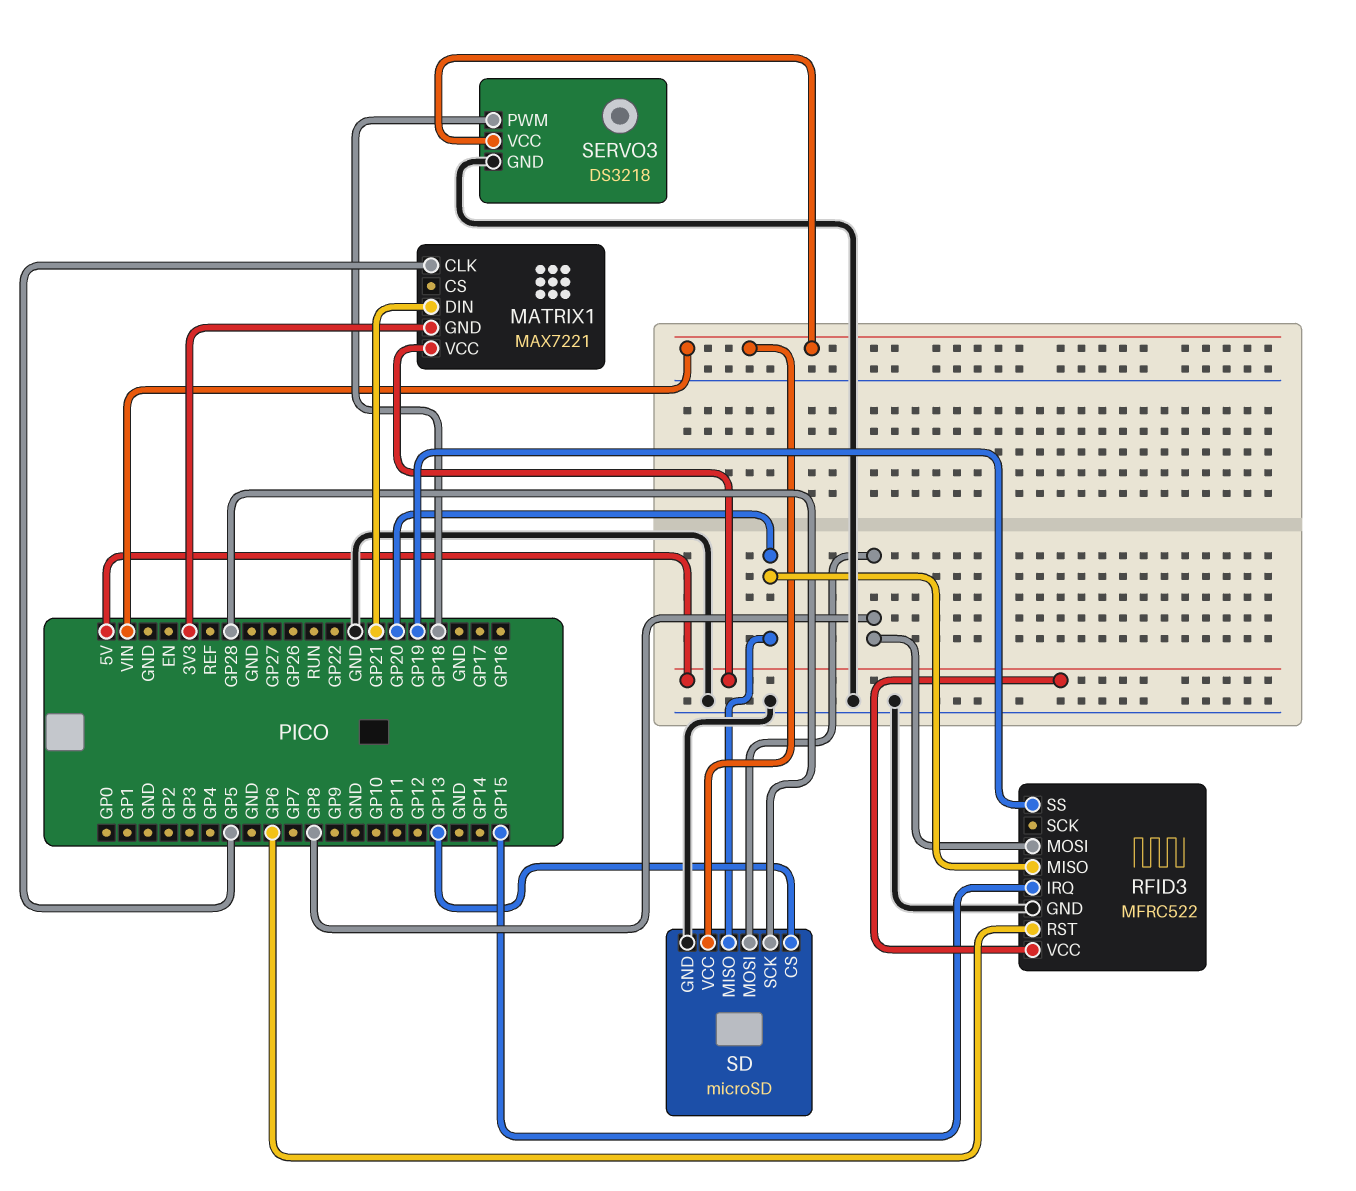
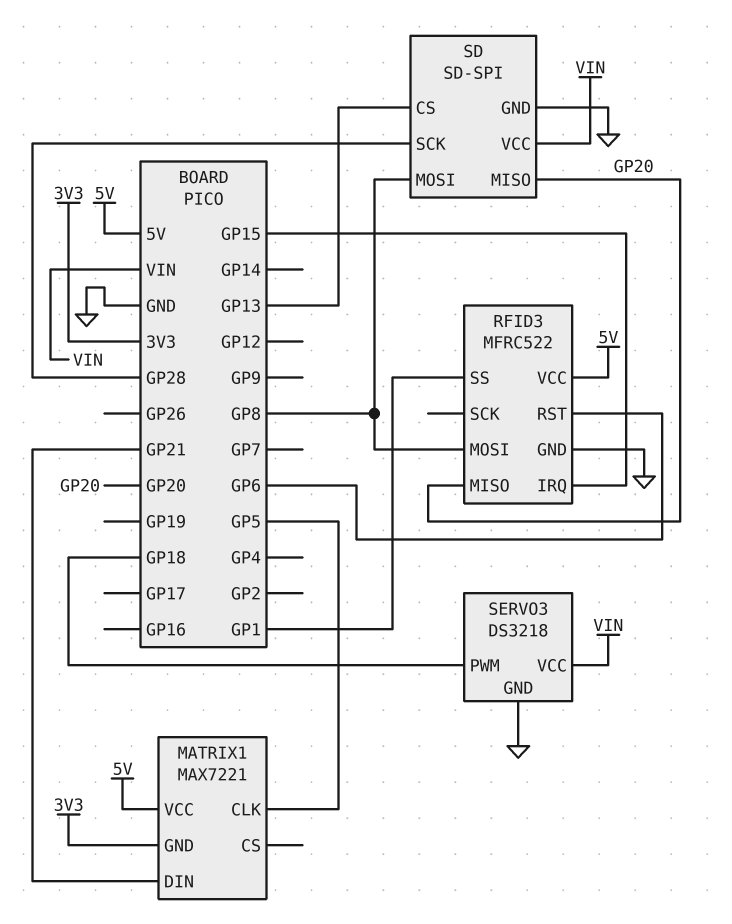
RFID3 pin SS: GP19 -> GP1
SD: microSD -> SD-SPI

